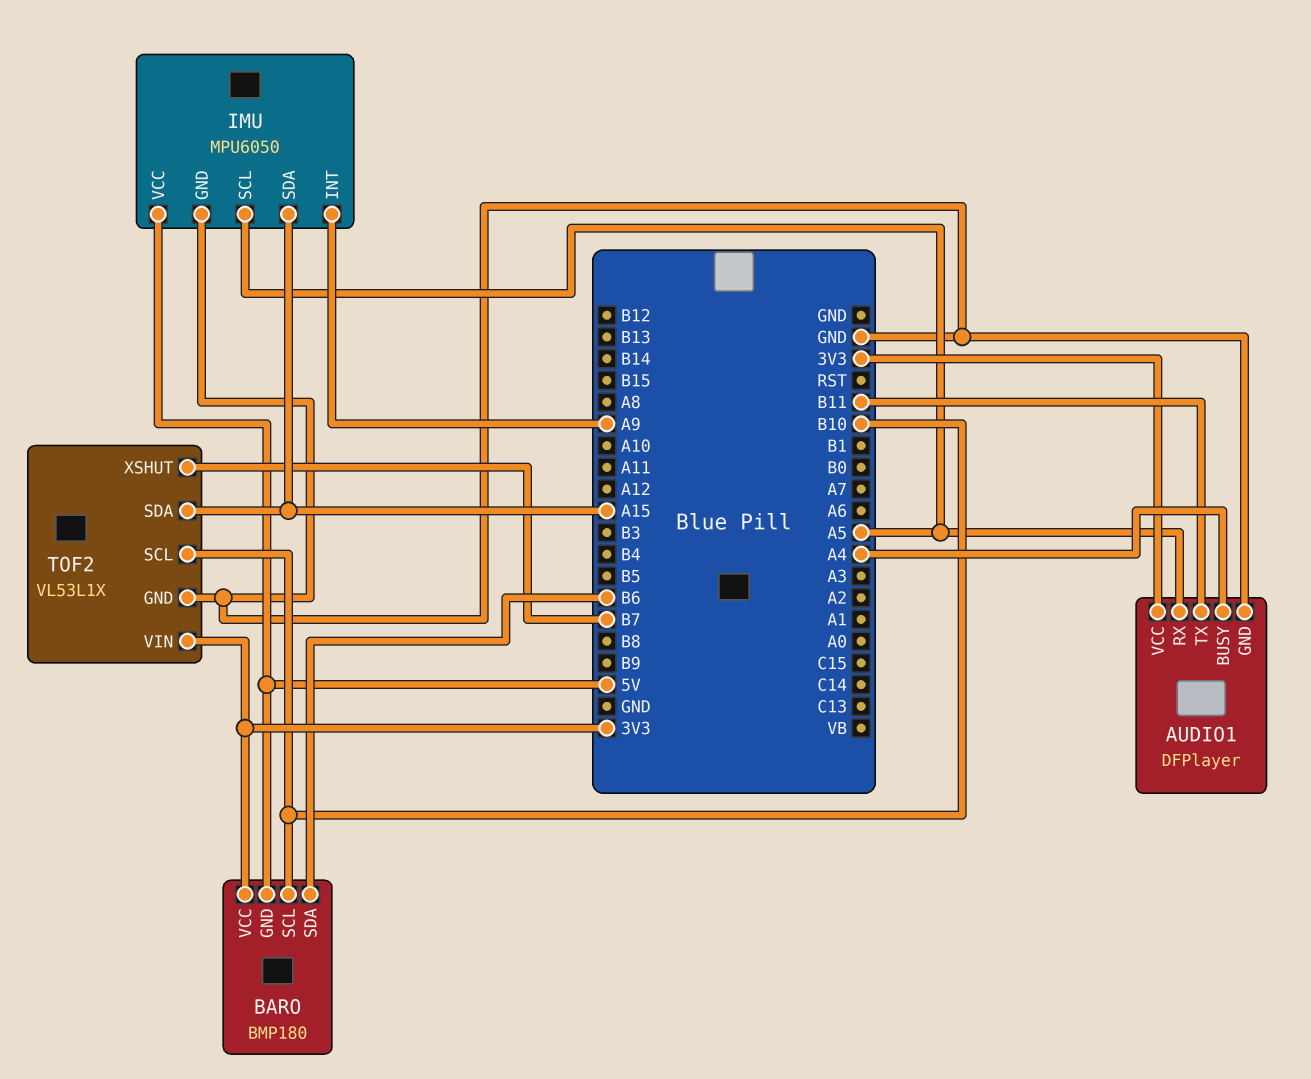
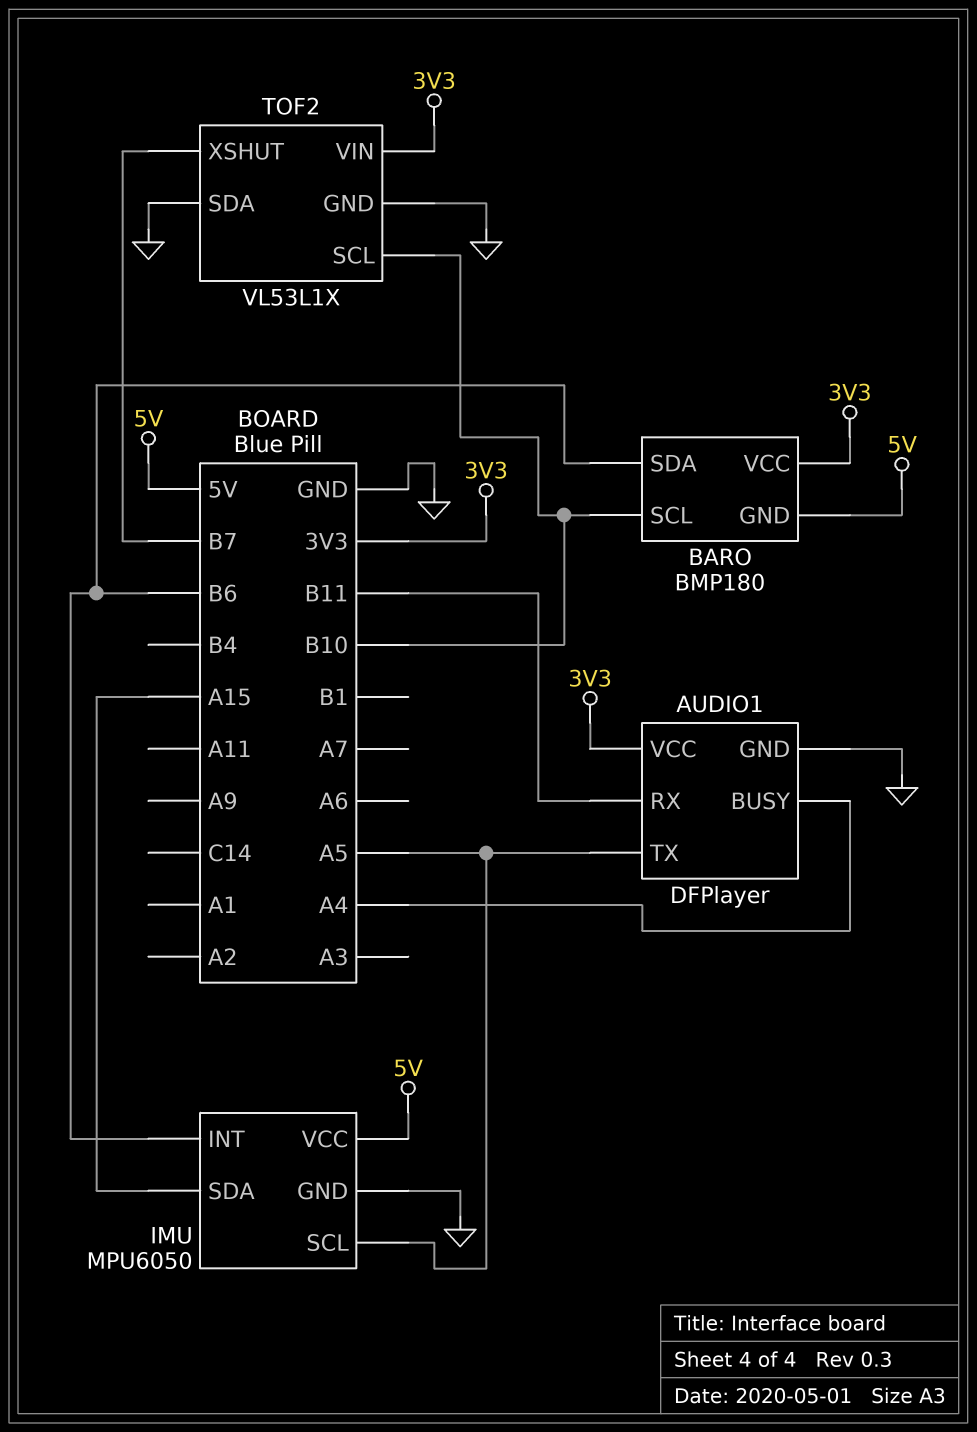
AUDIO1 pin RX: A5 -> B11
AUDIO1 pin TX: B11 -> A5
IMU pin INT: A9 -> B6
TOF2 pin SDA: A15 -> GND

